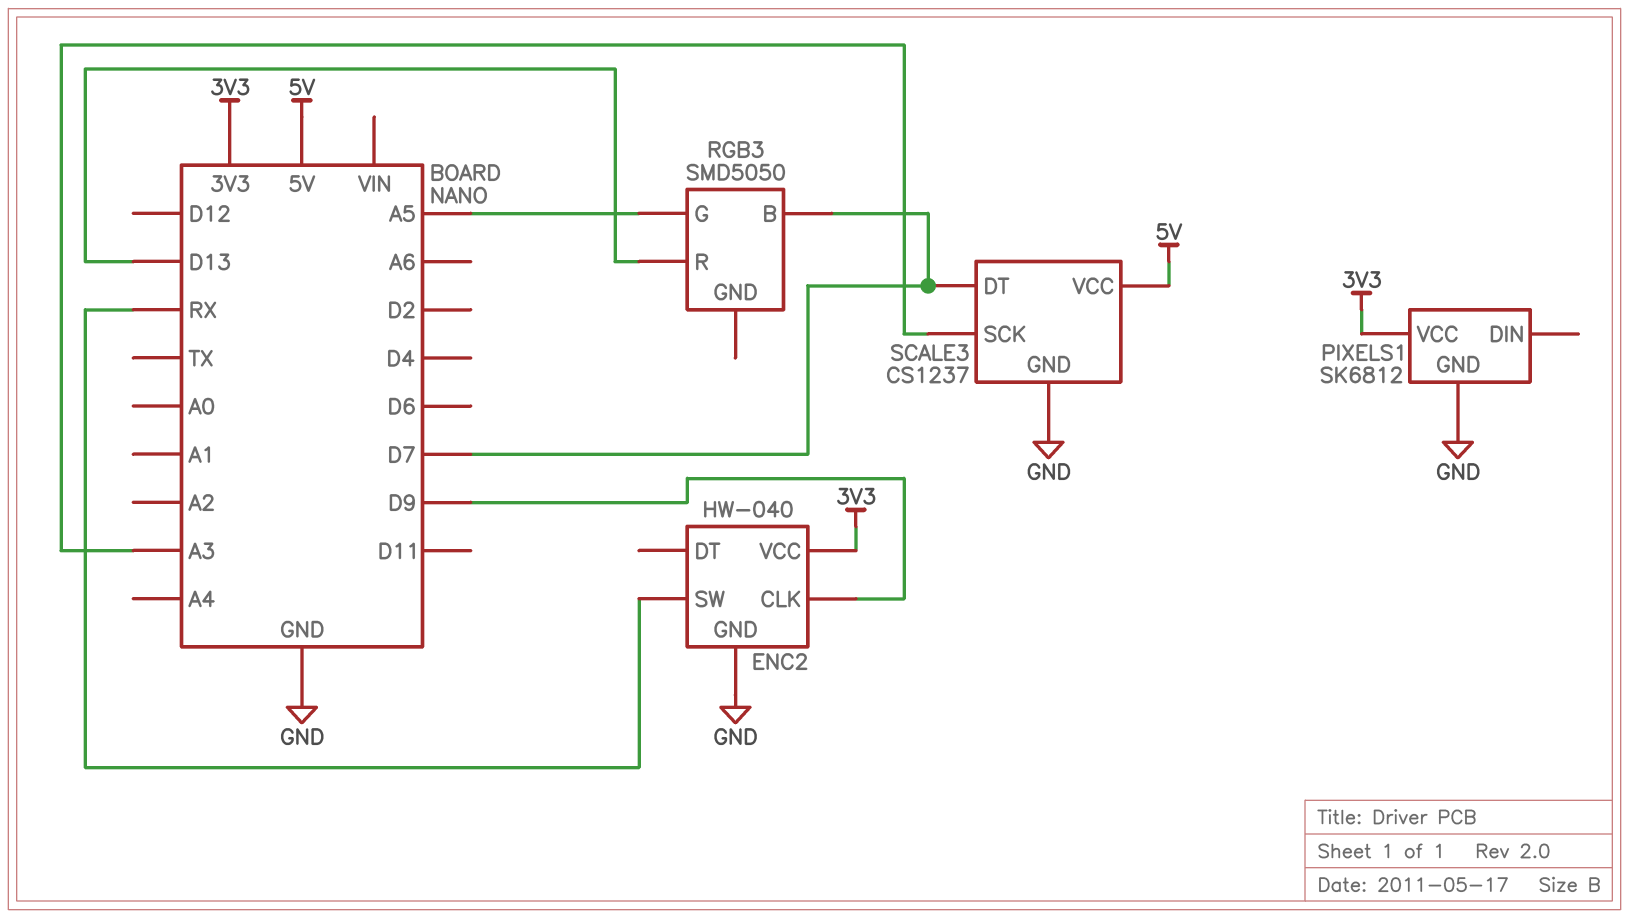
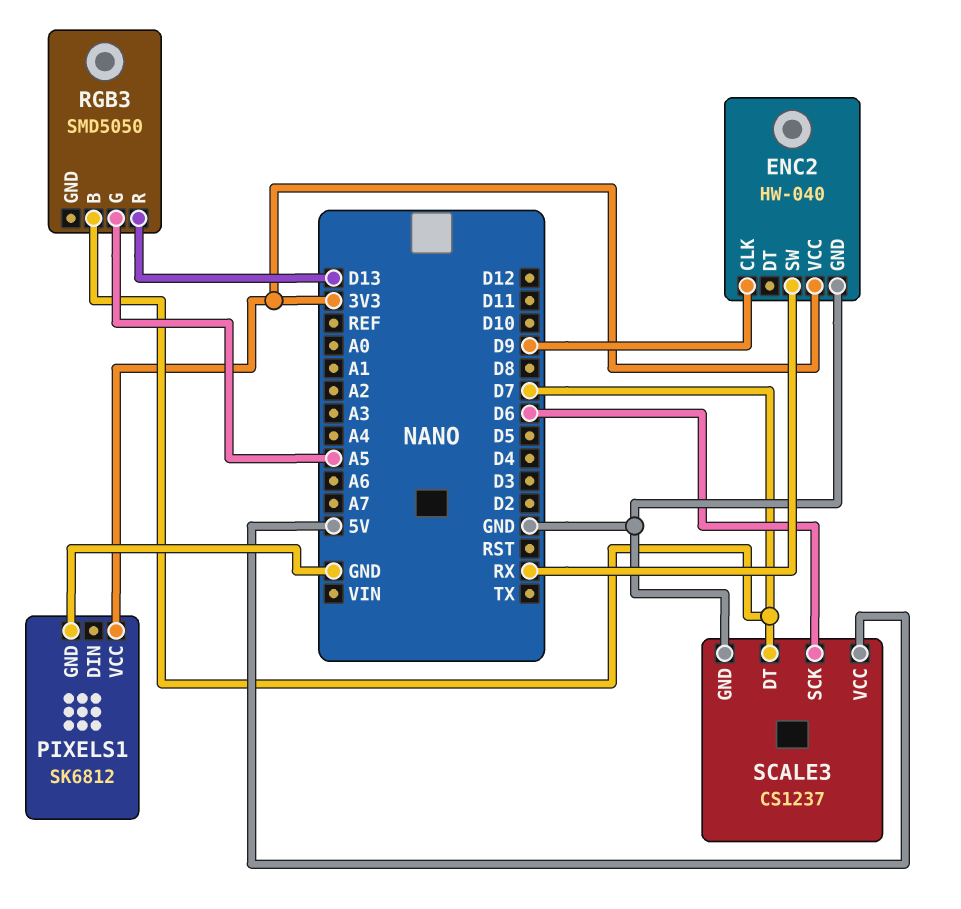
SCALE3 pin SCK: A3 -> D6

